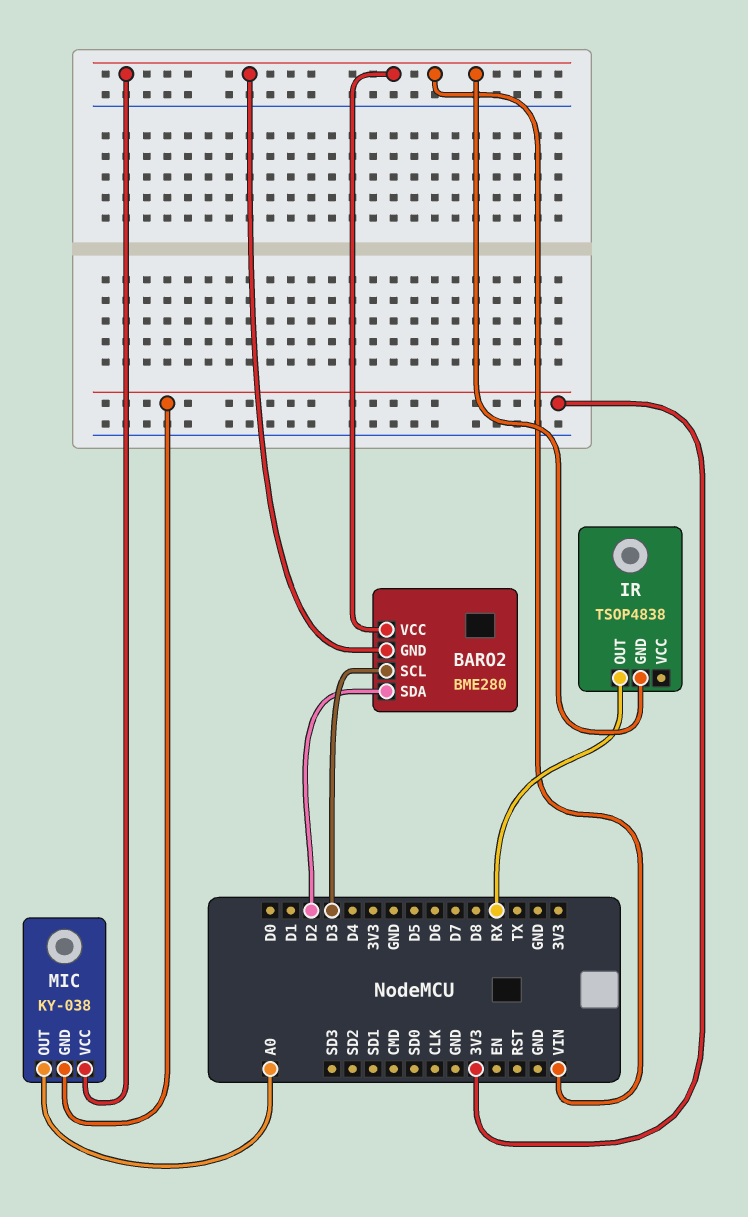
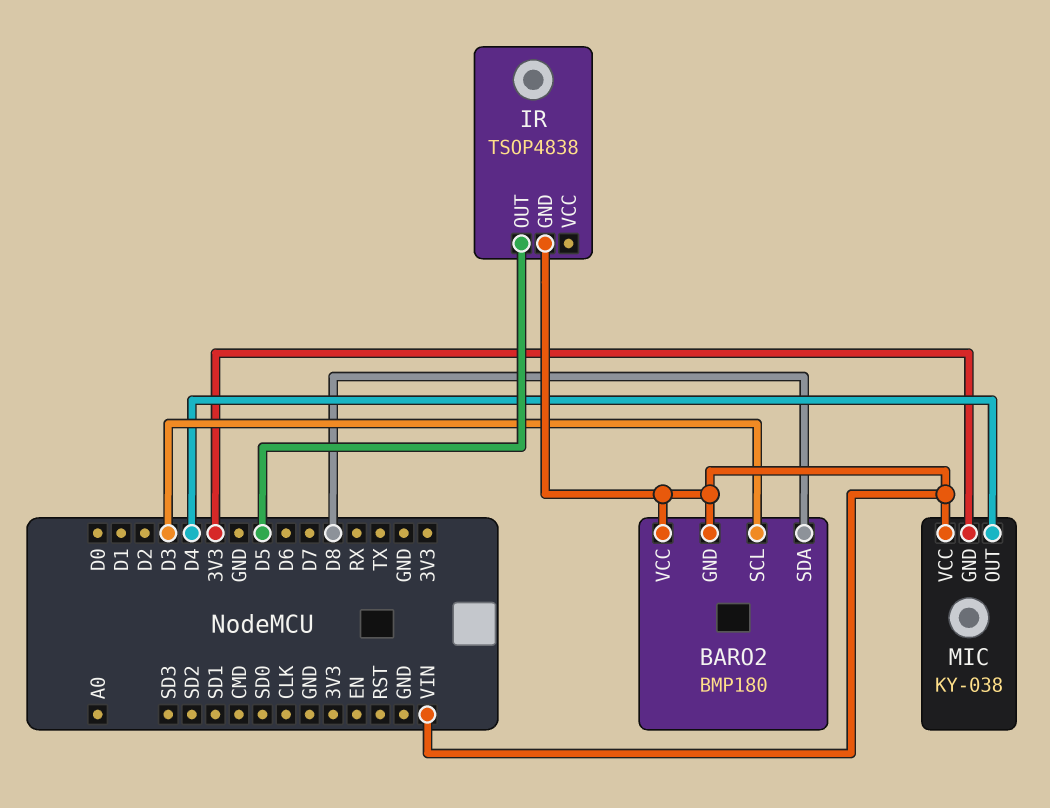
BARO2: BME280 -> BMP180
BARO2 pin SDA: D2 -> D8
IR pin OUT: RX -> D5
MIC pin OUT: A0 -> D4

